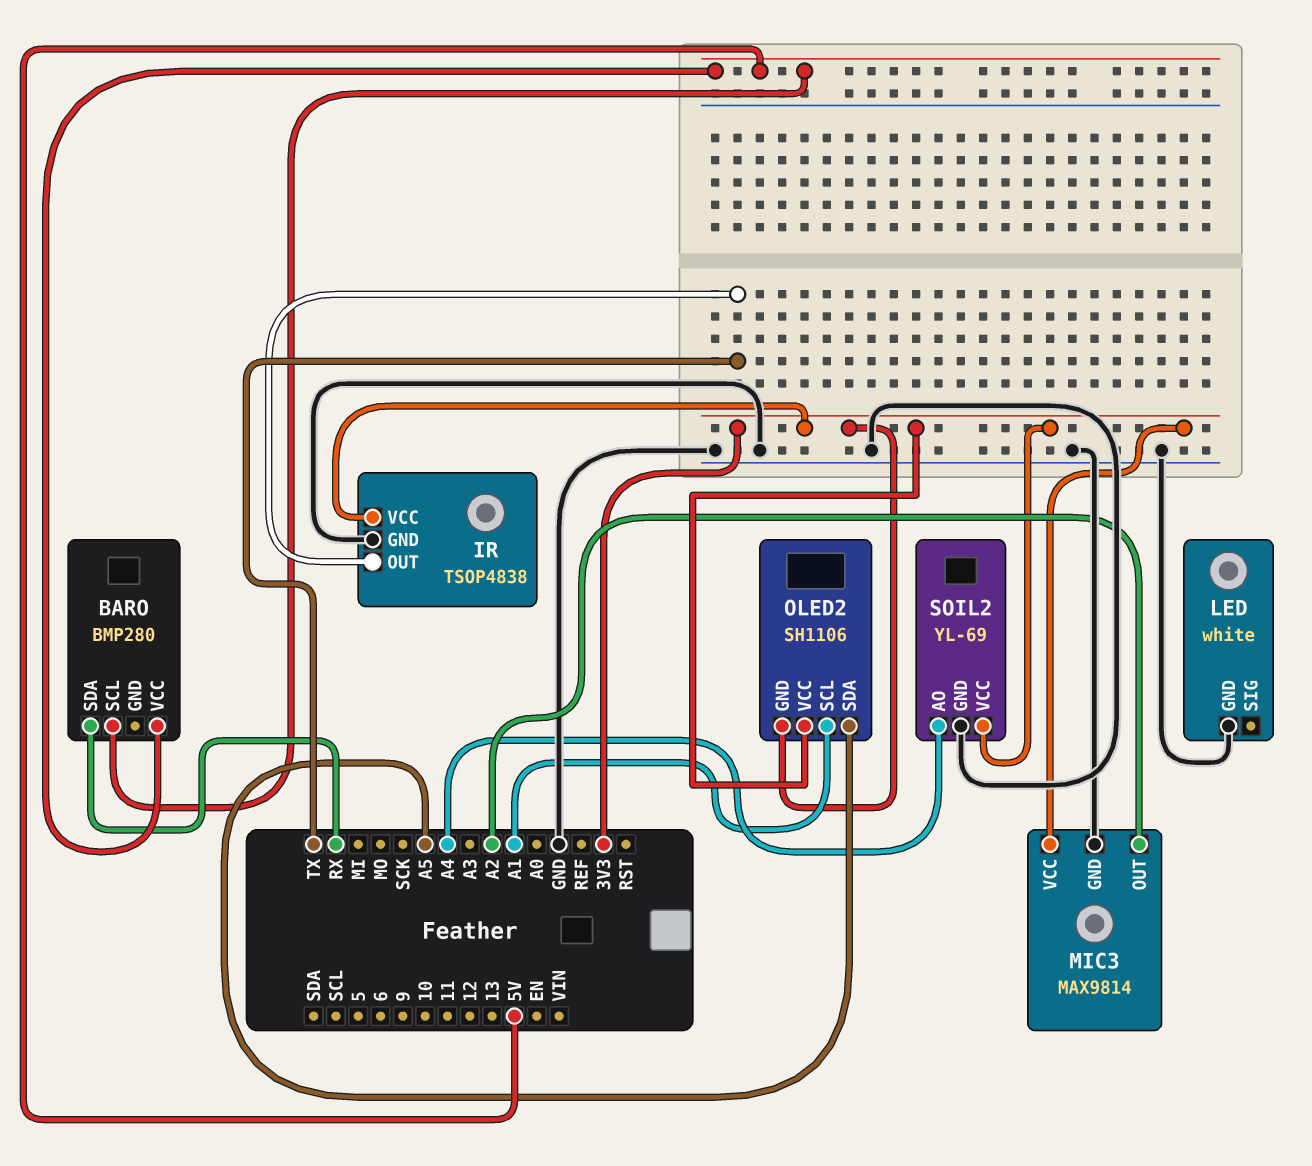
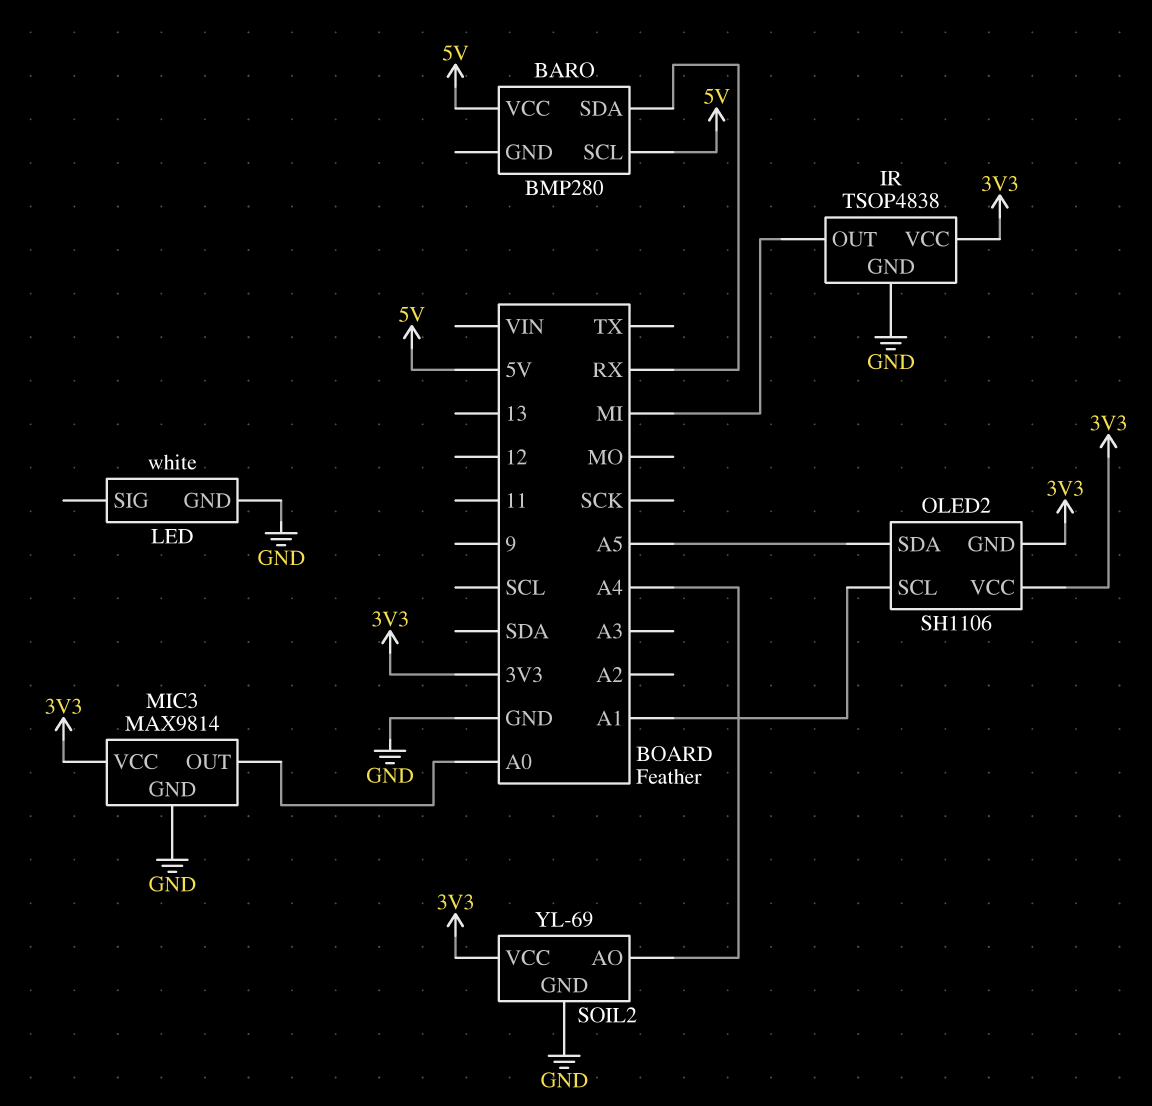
IR pin OUT: TX -> MI
MIC3 pin OUT: A2 -> A0

